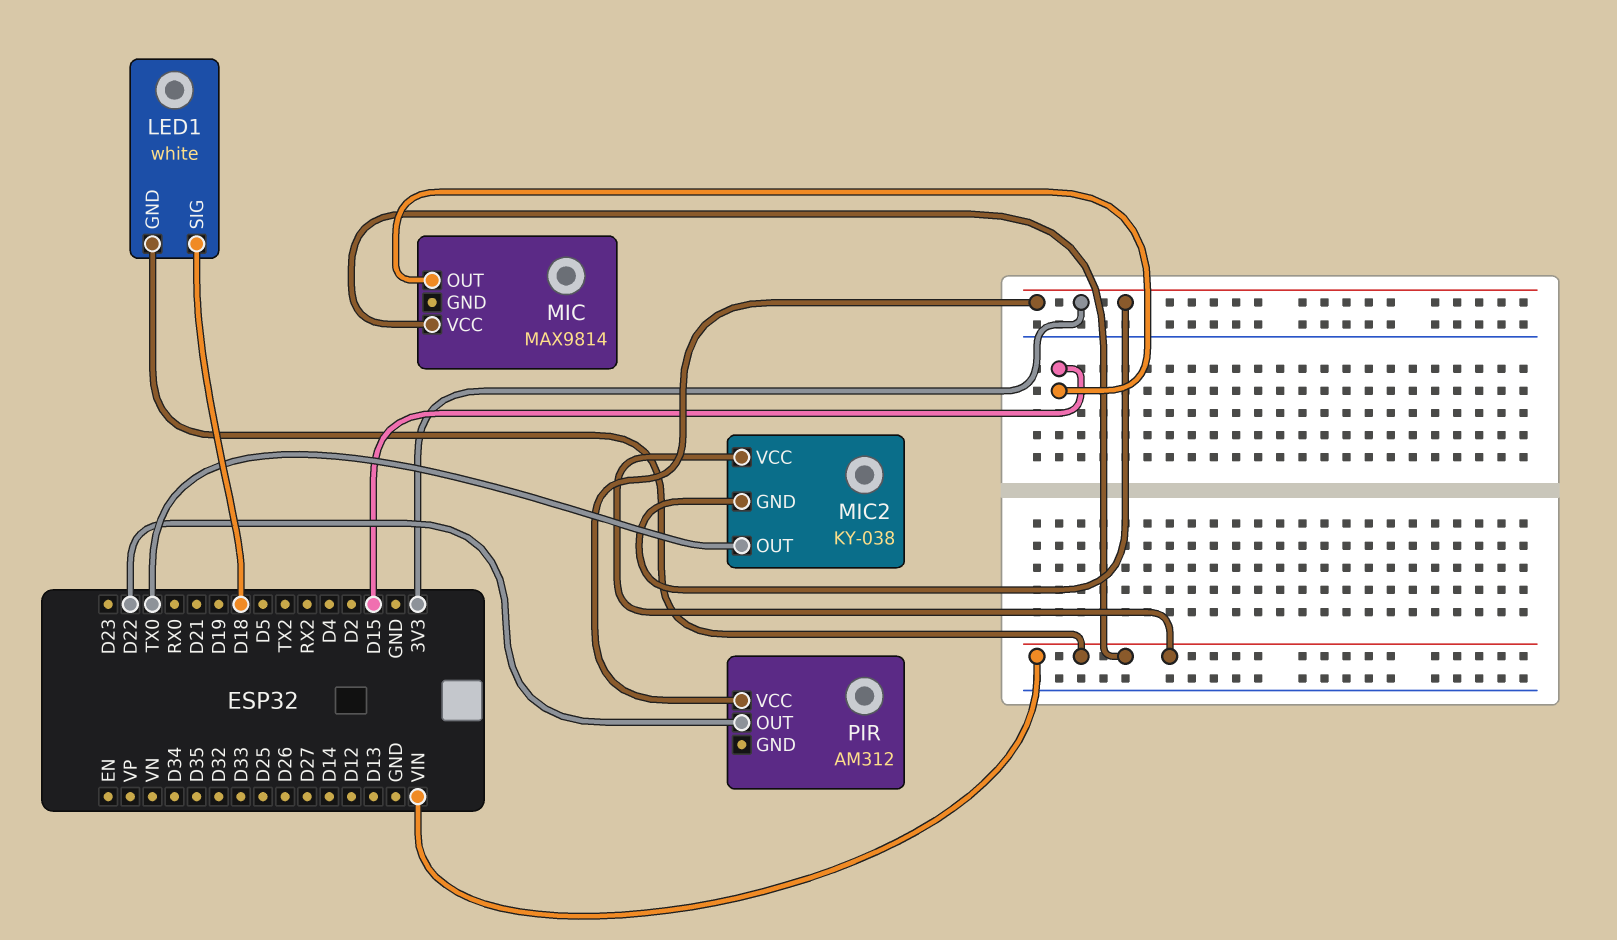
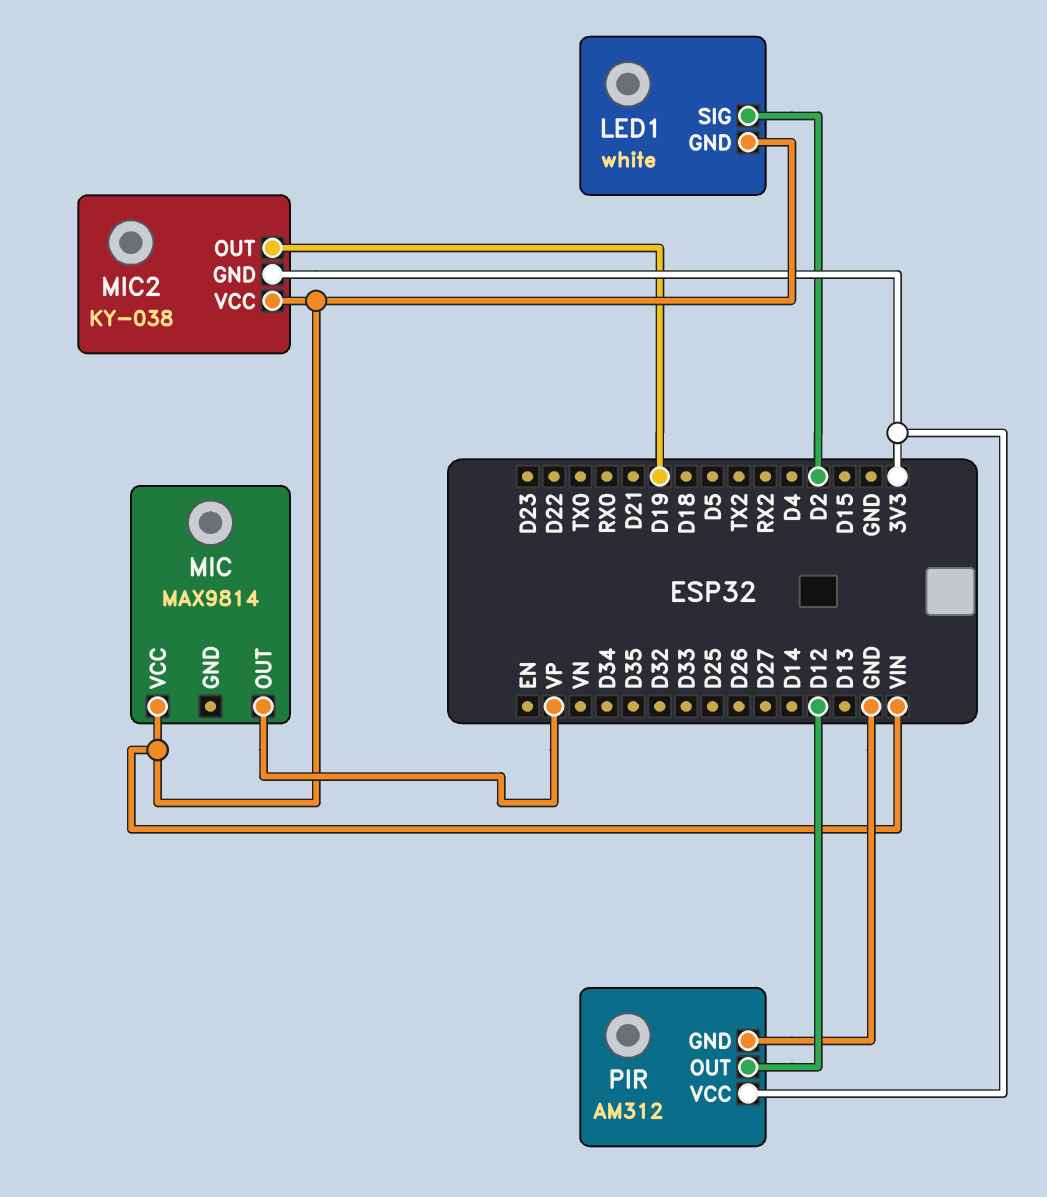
LED1 pin SIG: D18 -> D2
MIC pin OUT: D15 -> VP
MIC2 pin OUT: TX0 -> D19
PIR pin GND: none -> GND
PIR pin OUT: D22 -> D12

